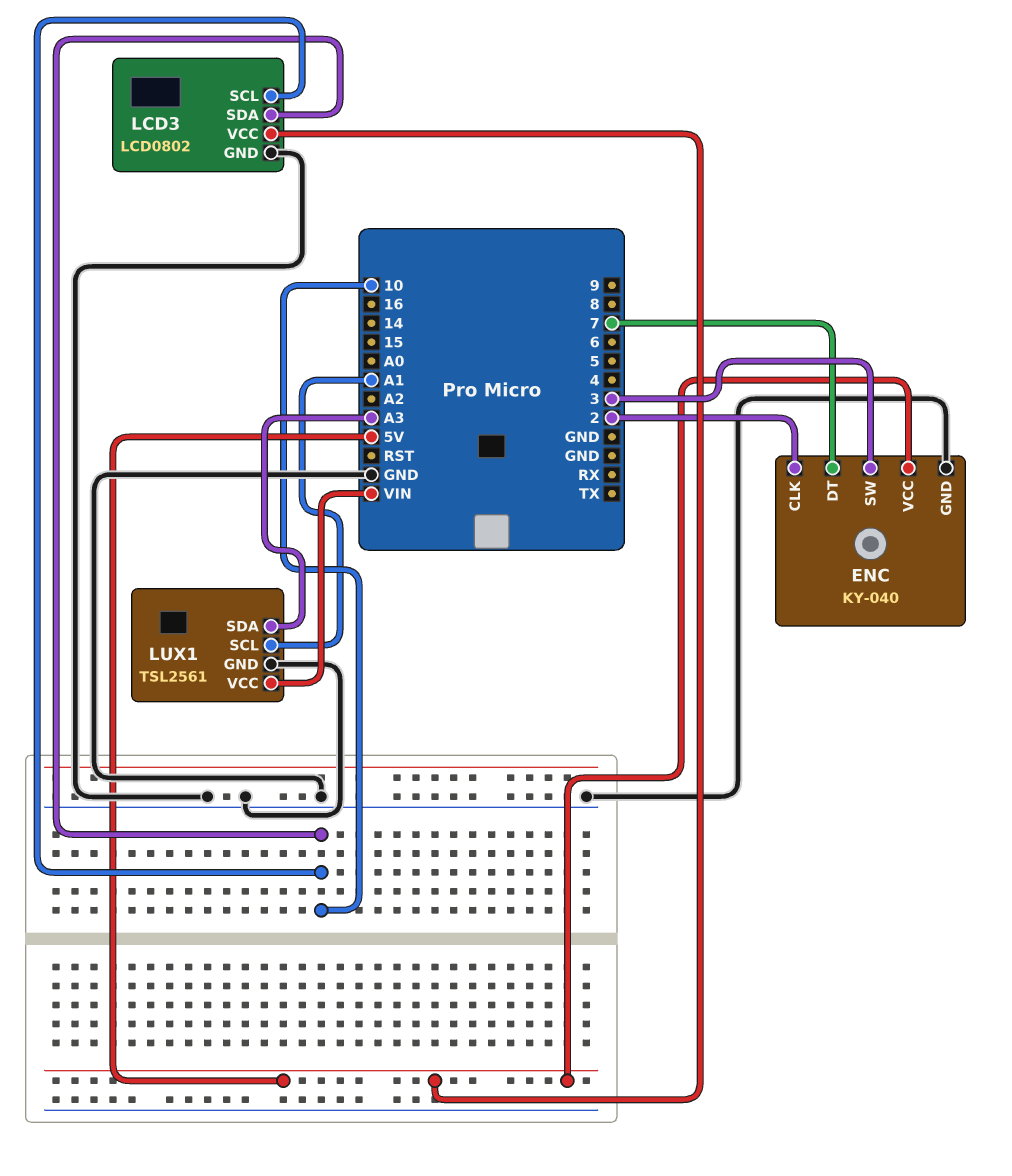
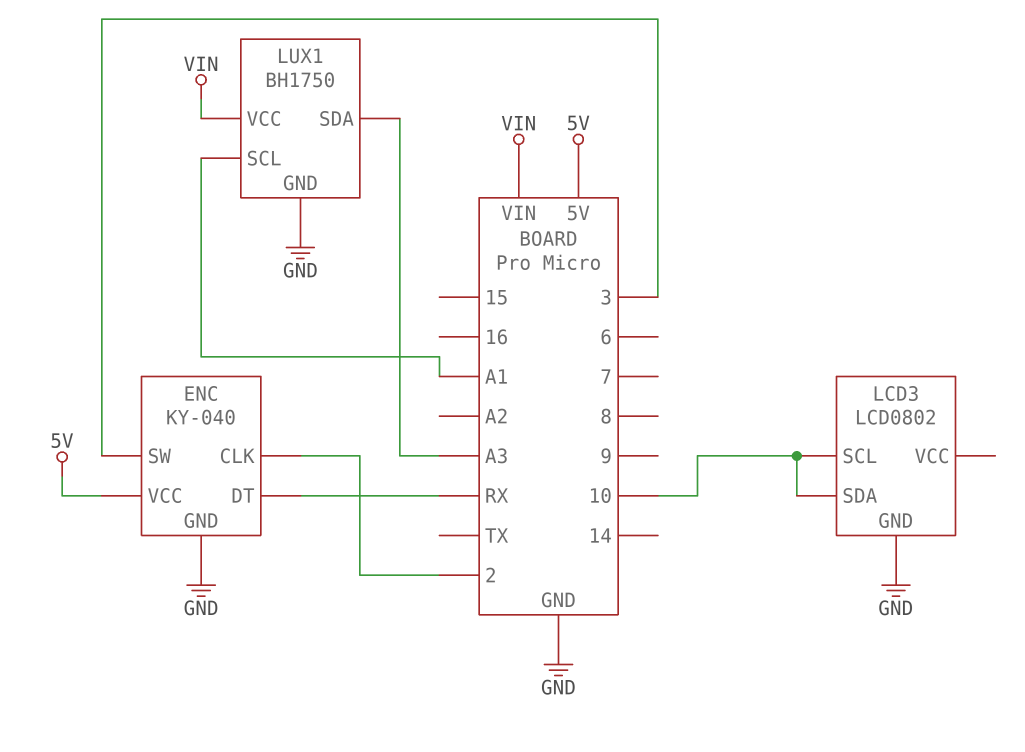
ENC pin DT: 7 -> RX
LCD3 pin VCC: 5V -> none
LUX1: TSL2561 -> BH1750

